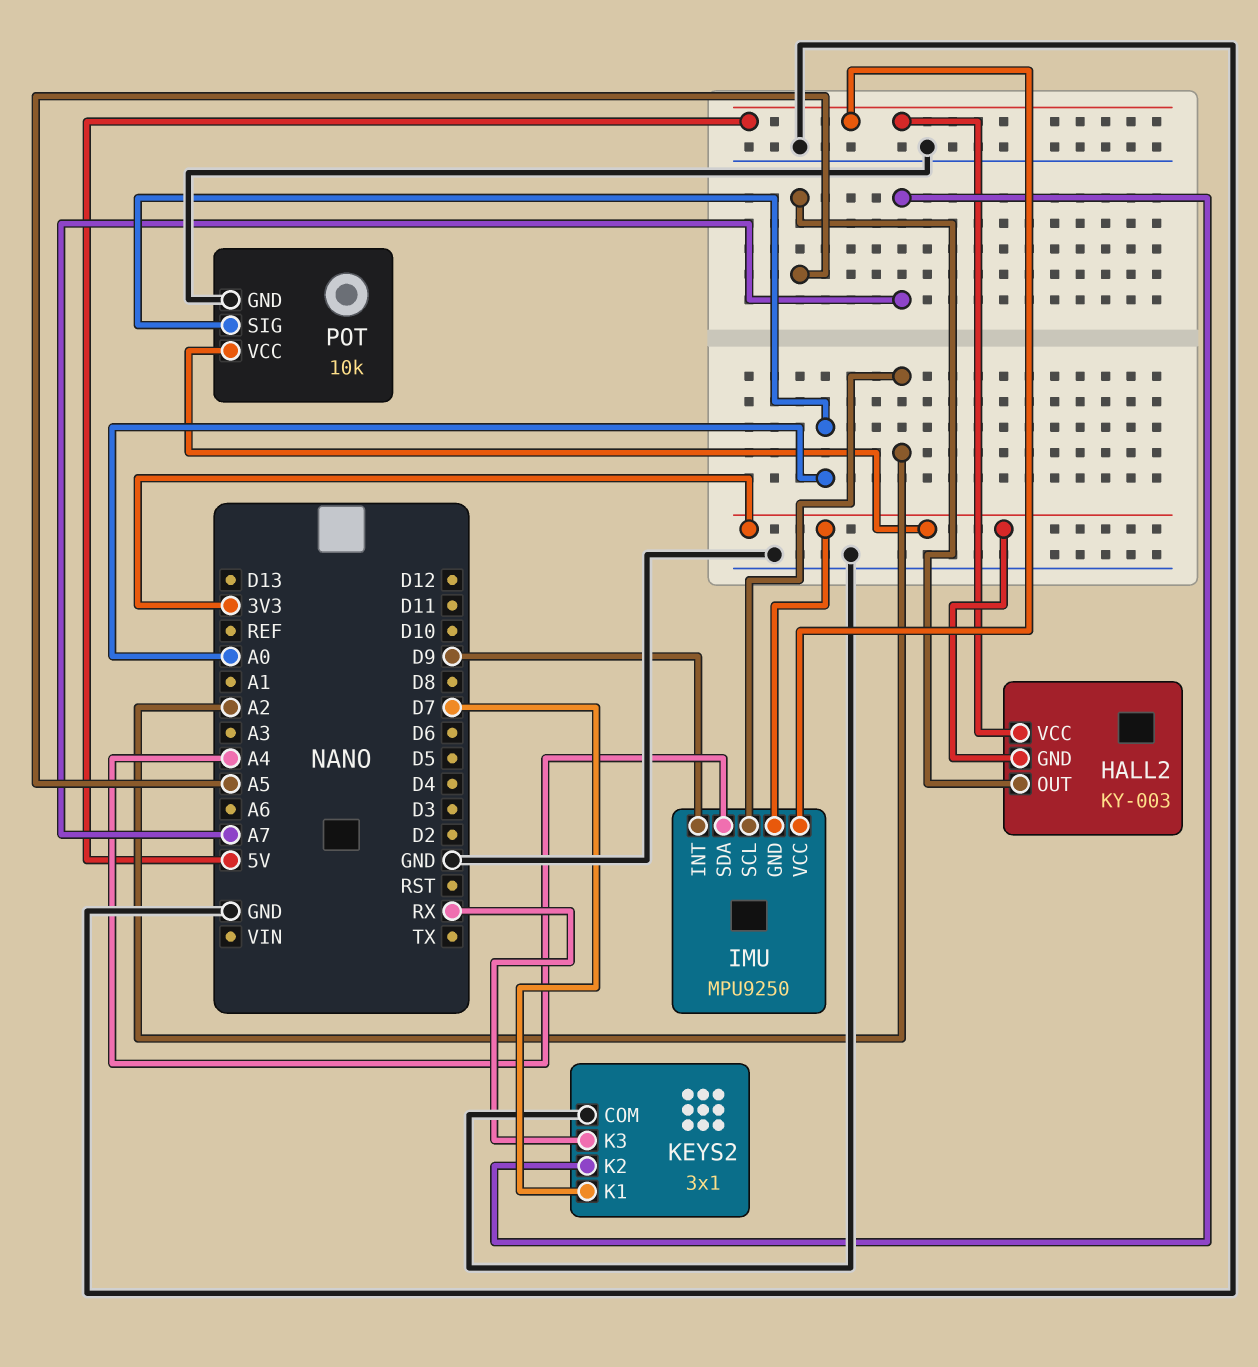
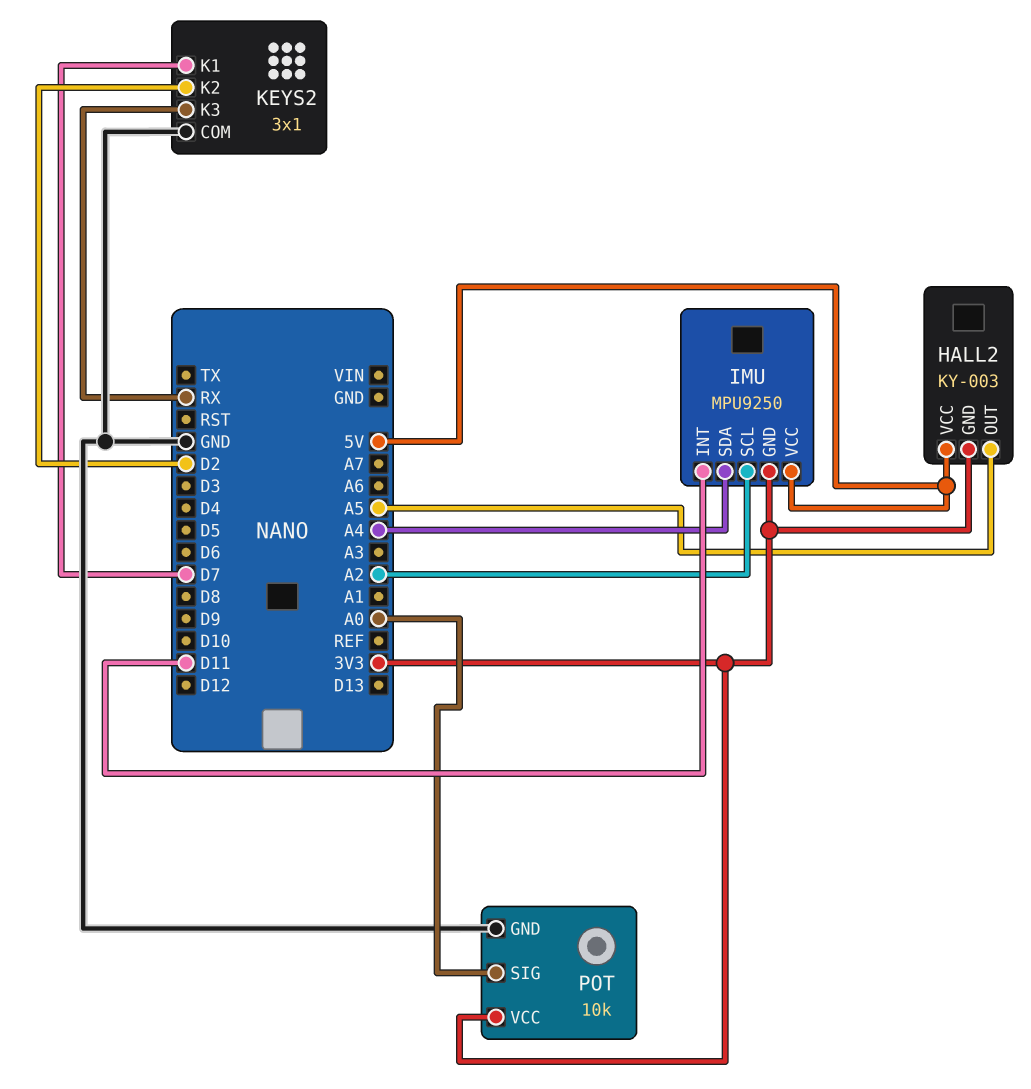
IMU pin INT: D9 -> D11
KEYS2 pin K2: A7 -> D2

